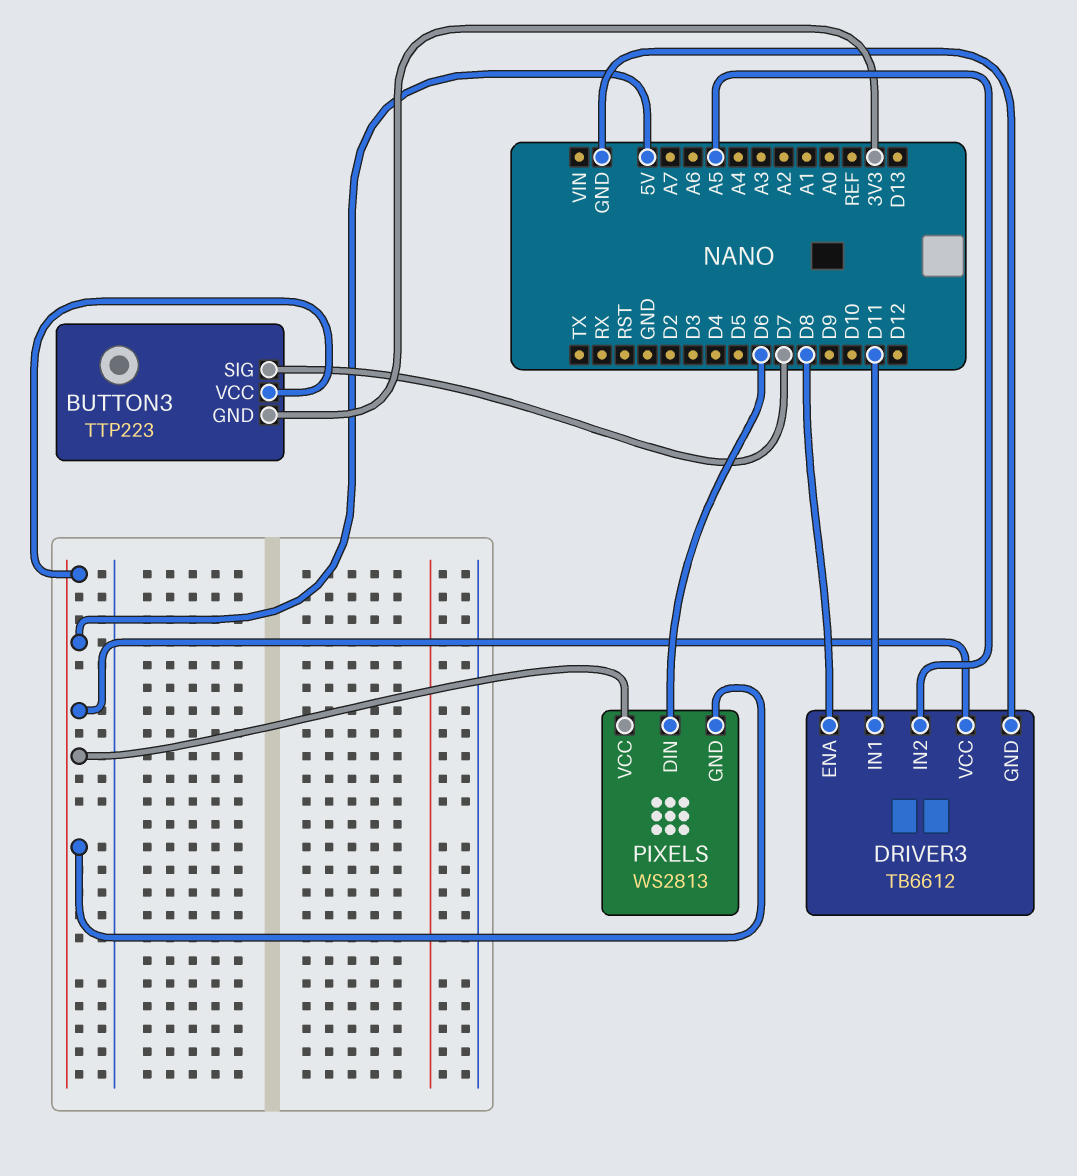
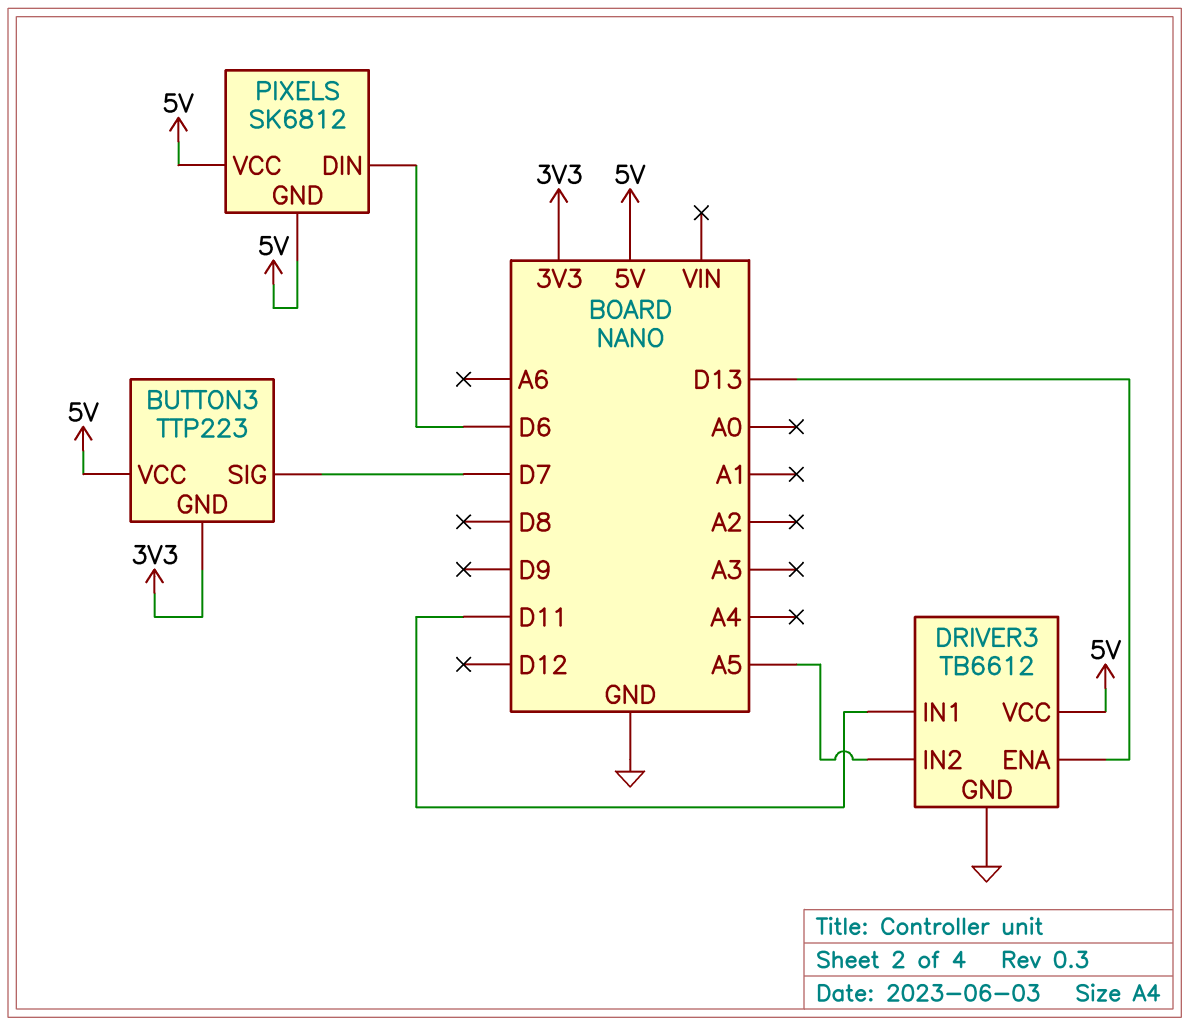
DRIVER3 pin ENA: D8 -> D13
PIXELS: WS2813 -> SK6812

